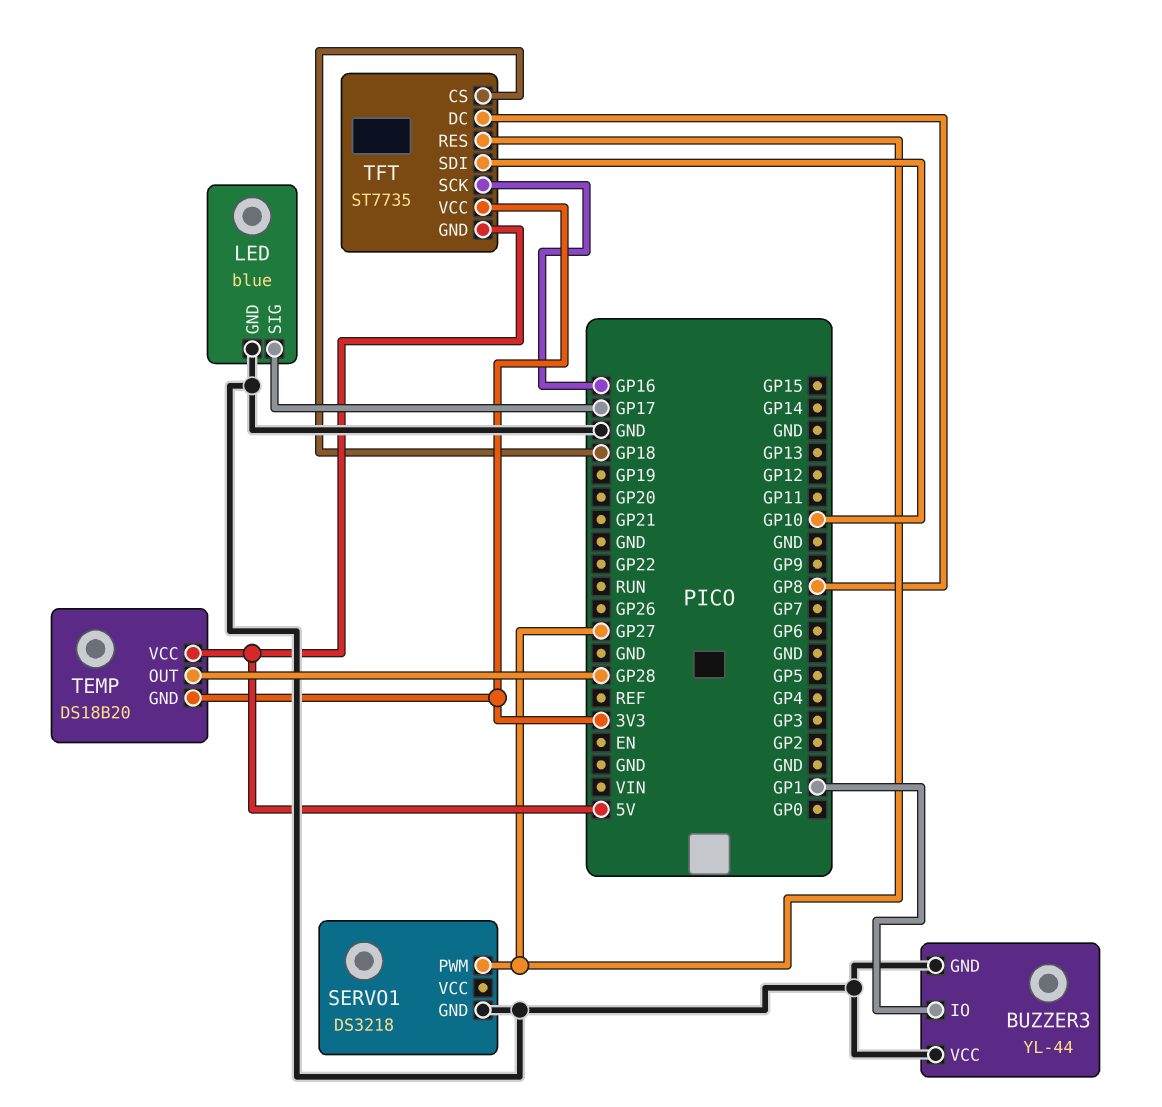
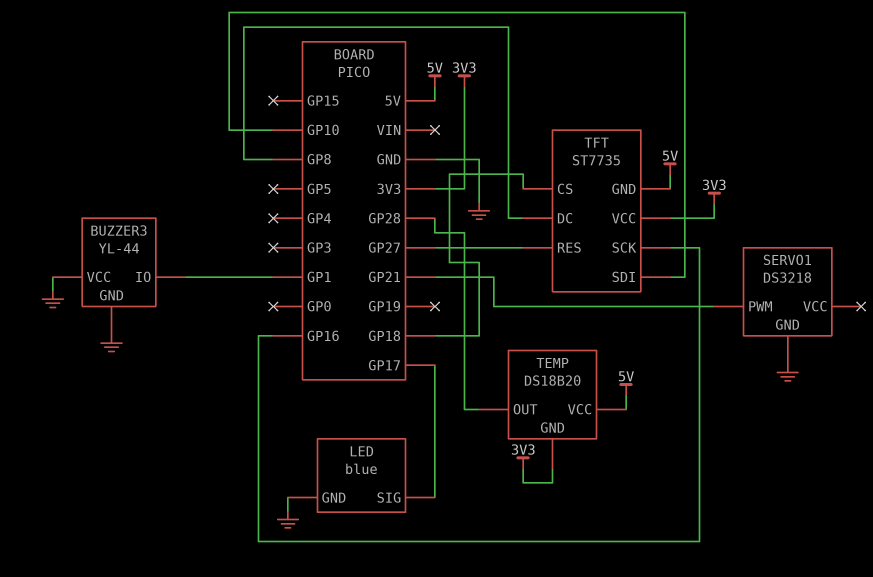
SERVO1 pin PWM: GP27 -> GP21

